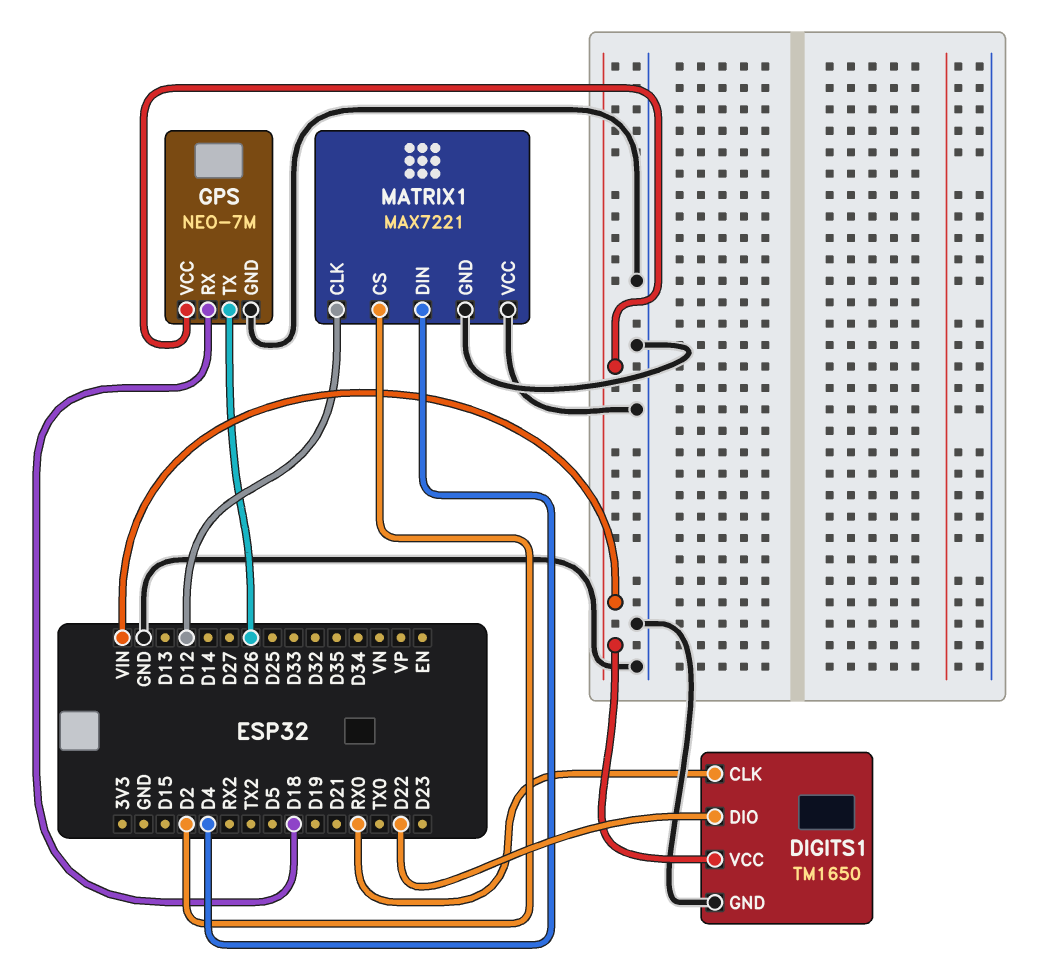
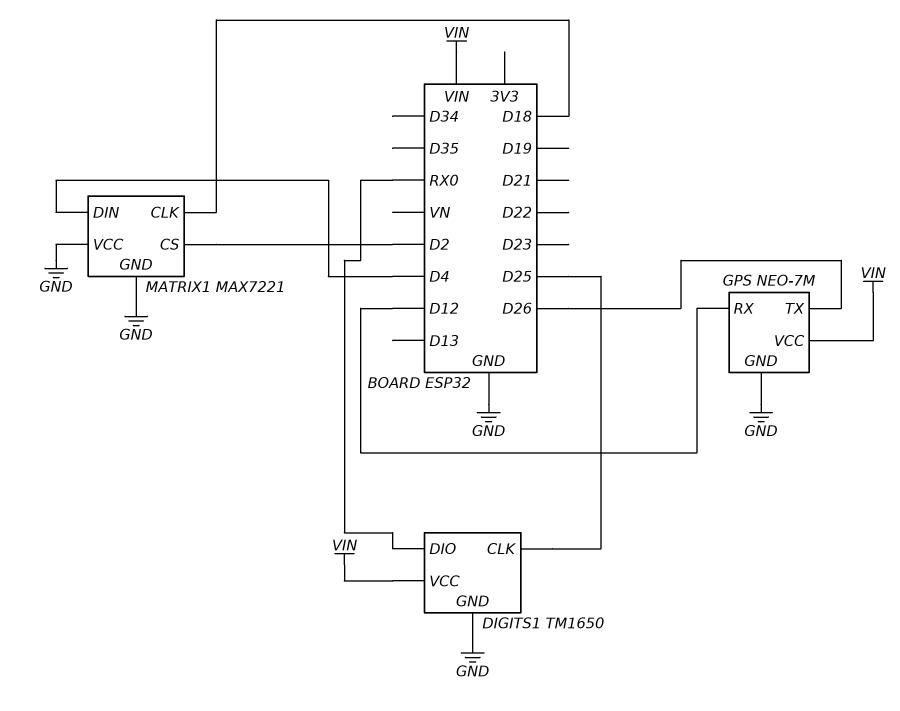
DIGITS1 pin CLK: RX0 -> D25
DIGITS1 pin DIO: D22 -> RX0
GPS pin RX: D18 -> D12
MATRIX1 pin CLK: D12 -> D18

